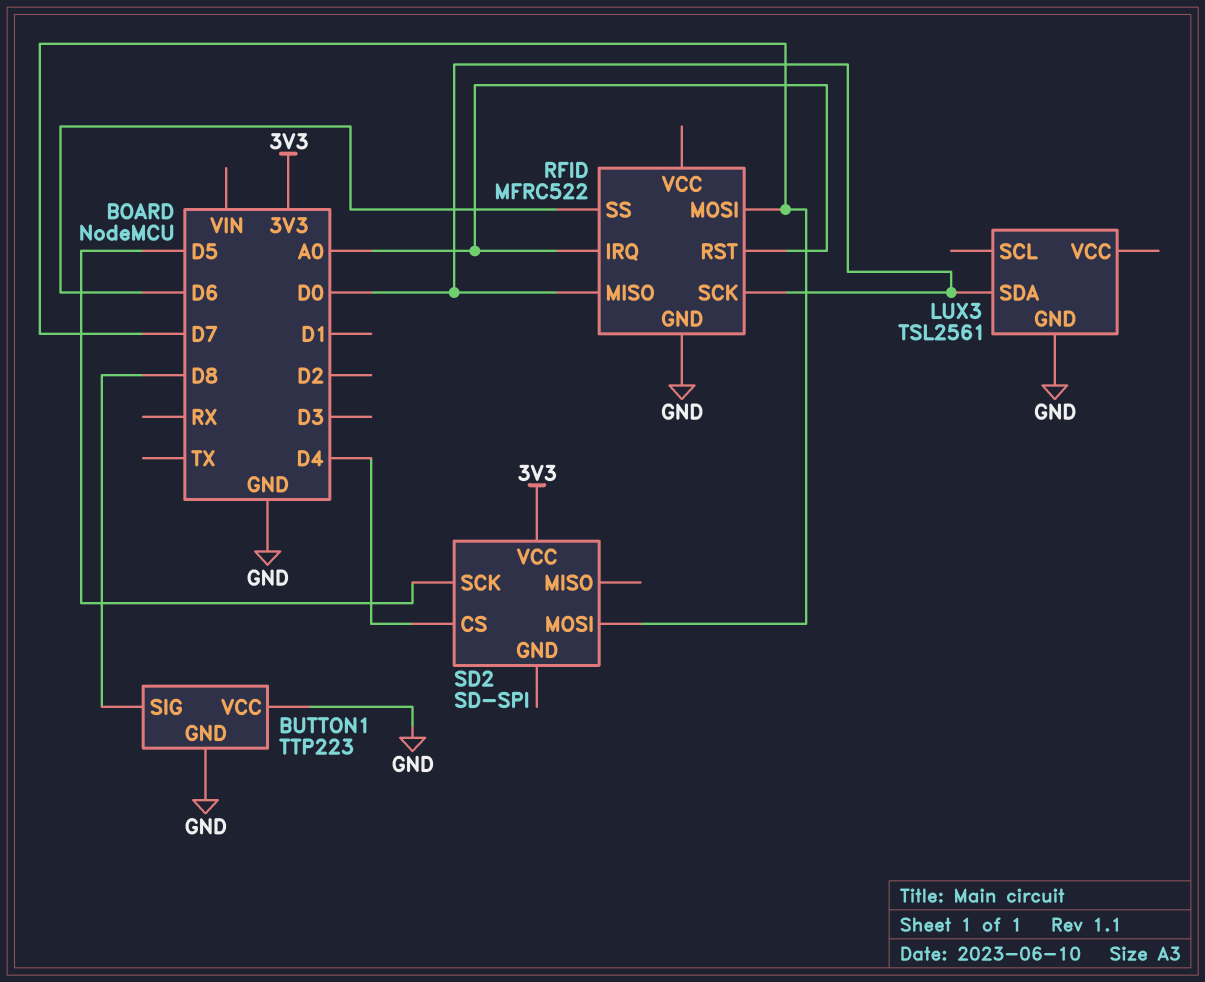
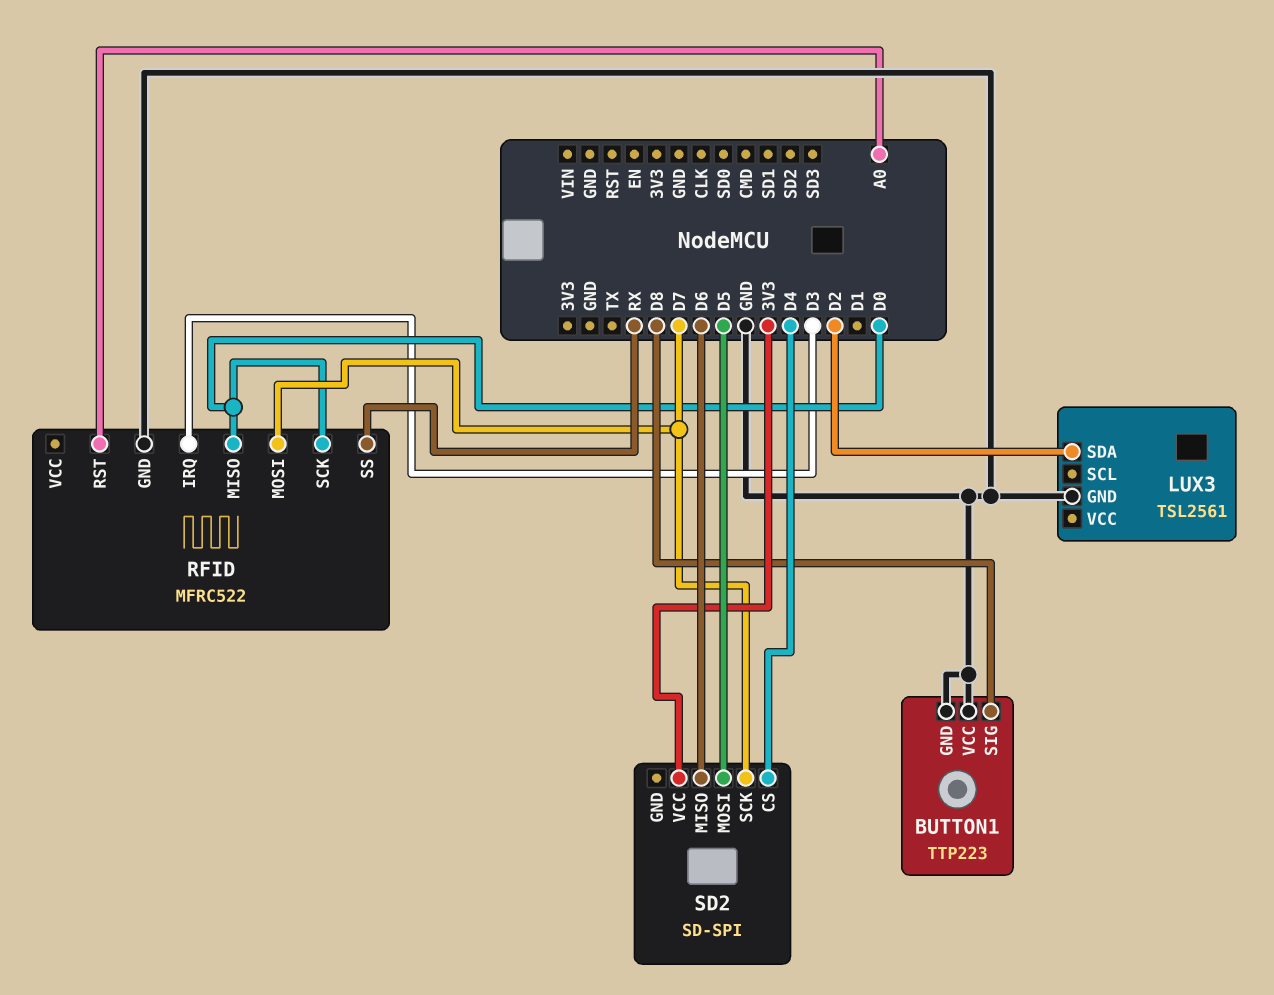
LUX3 pin SDA: D0 -> D2
RFID pin IRQ: A0 -> D3
RFID pin SS: D6 -> RX
SD2 pin MISO: none -> D6
SD2 pin MOSI: D7 -> D5
SD2 pin SCK: D5 -> D7

